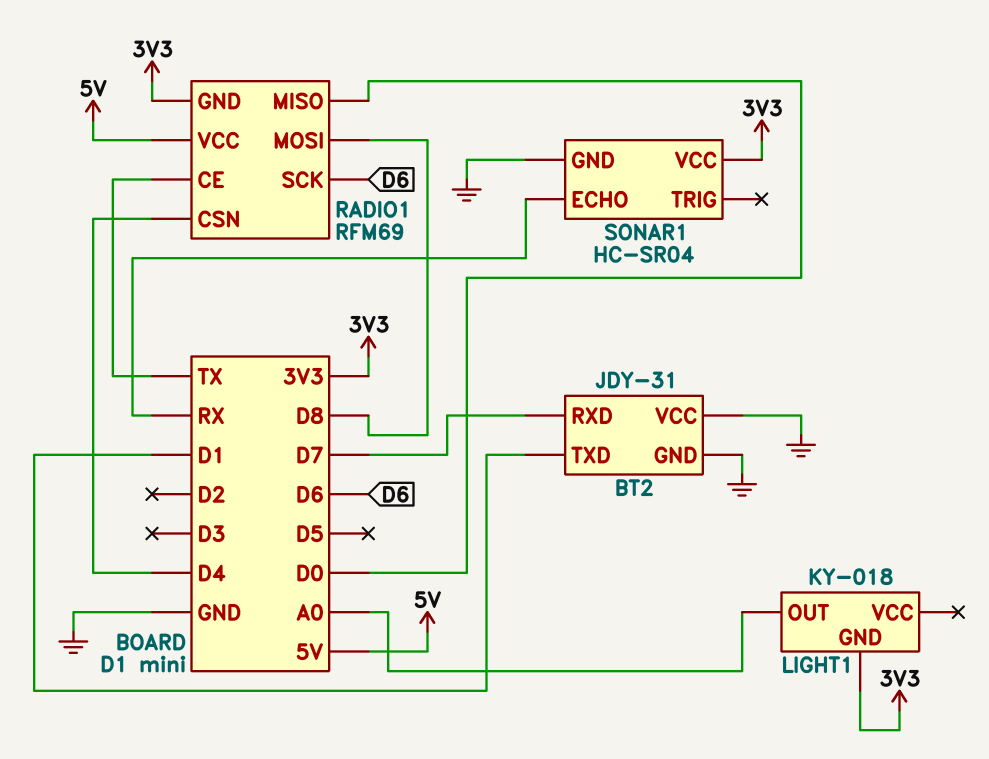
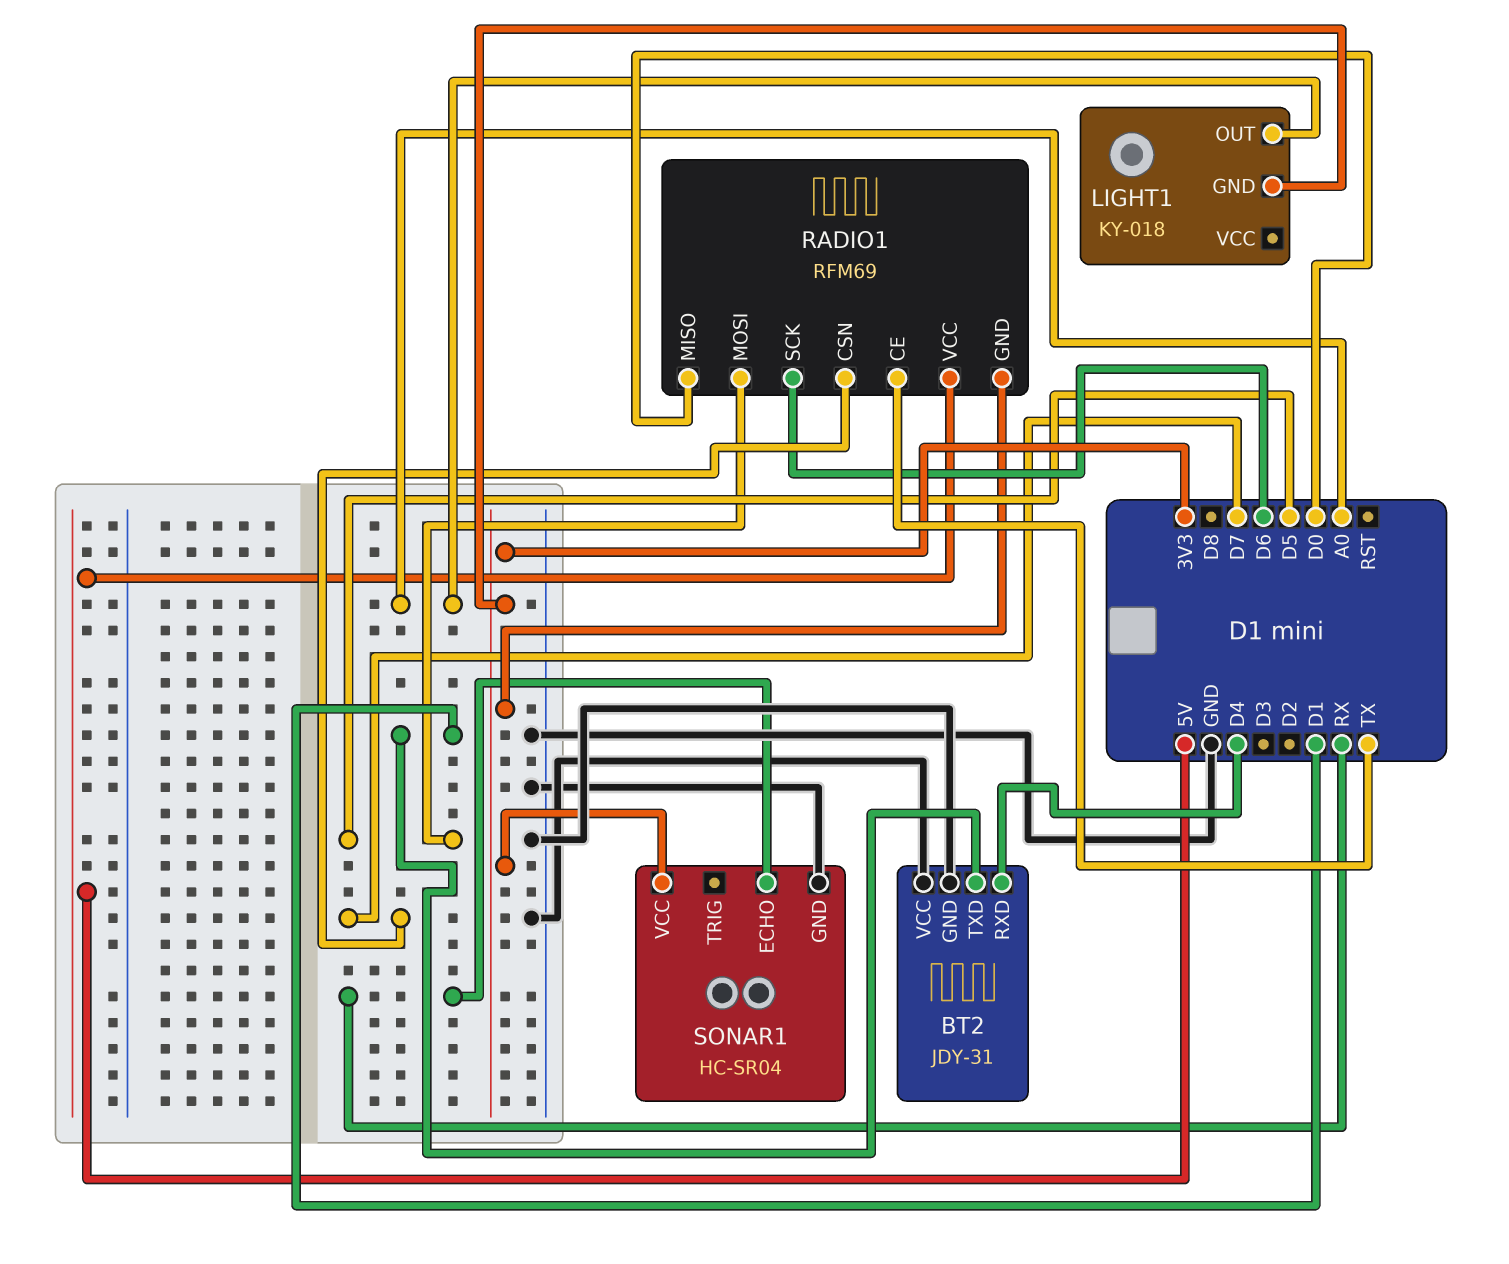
BT2 pin RXD: D7 -> D4
RADIO1 pin CSN: D4 -> D7
RADIO1 pin MOSI: D8 -> D5

